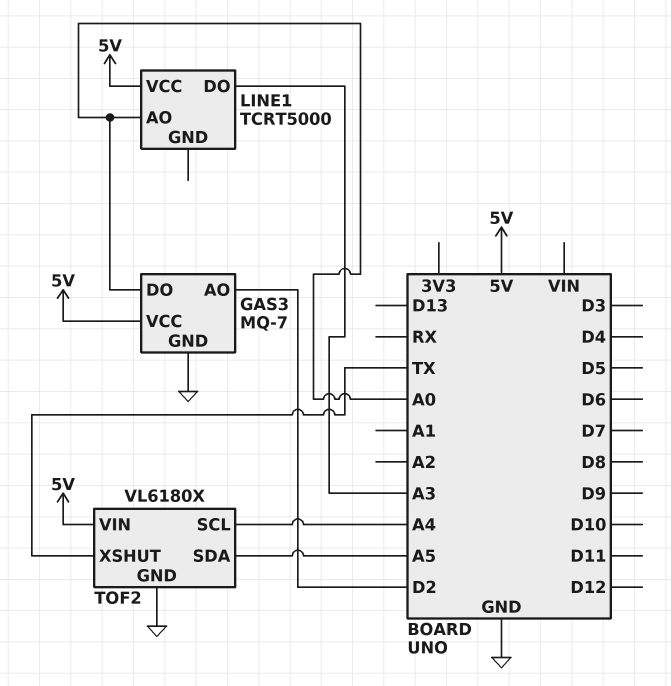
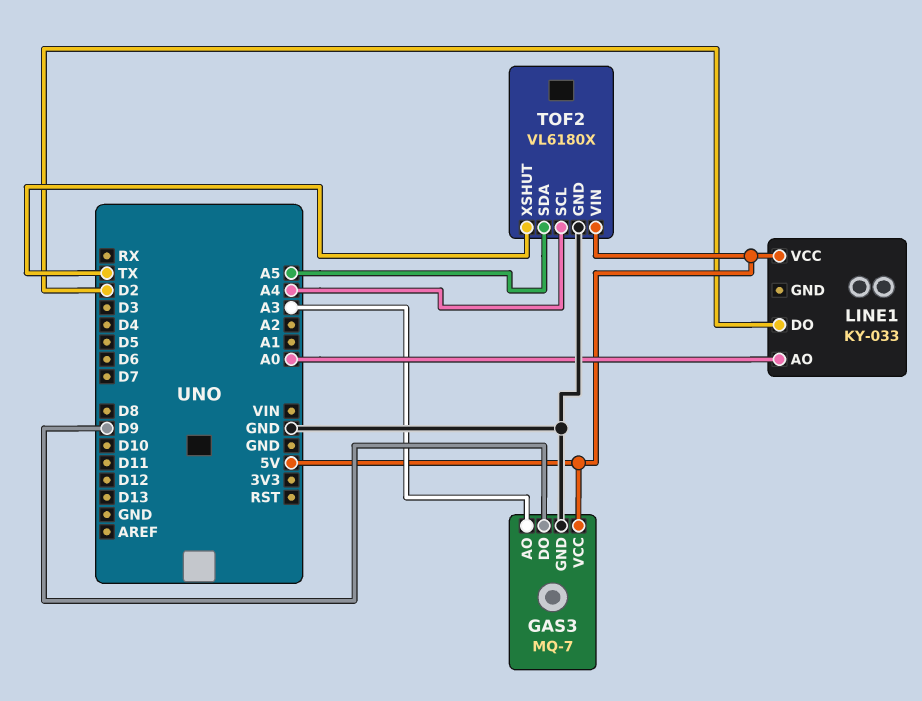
GAS3 pin AO: D2 -> A3
GAS3 pin DO: A0 -> D9
LINE1: TCRT5000 -> KY-033
LINE1 pin DO: A3 -> D2

